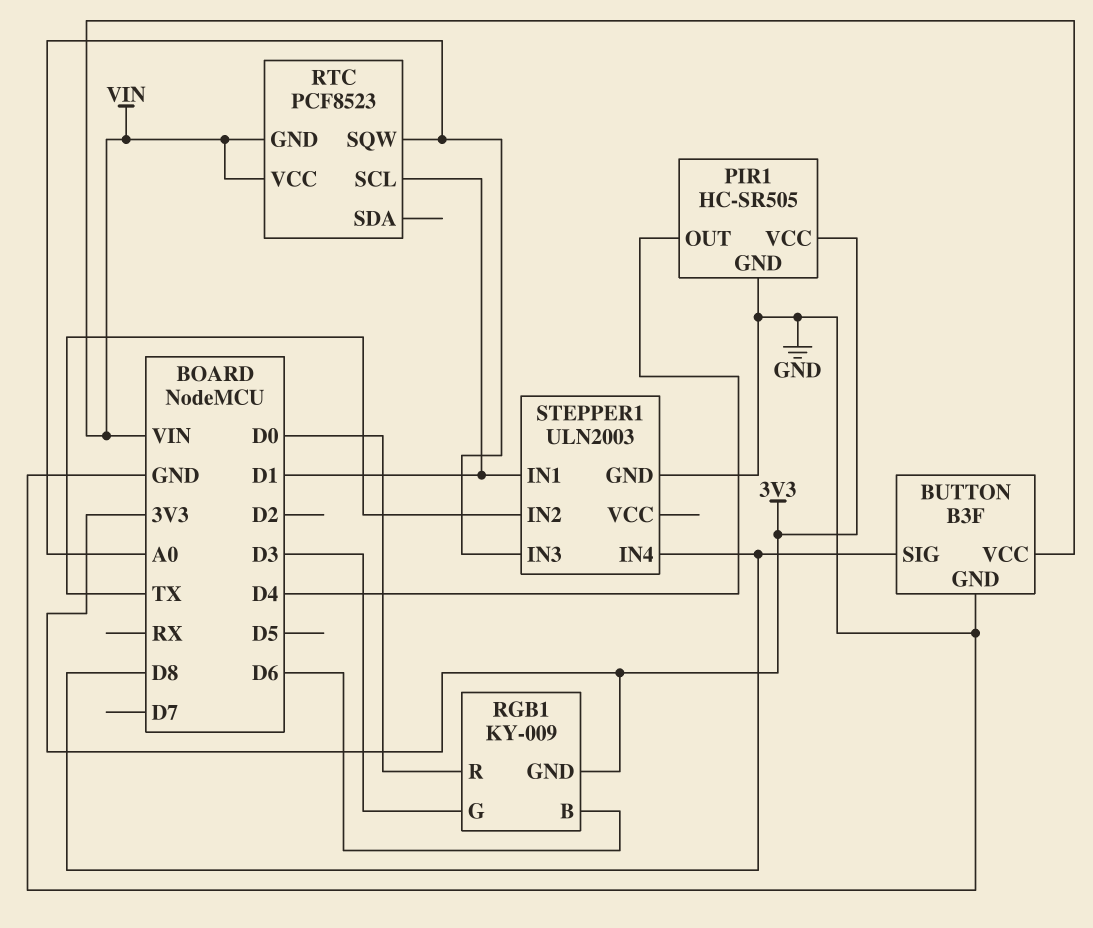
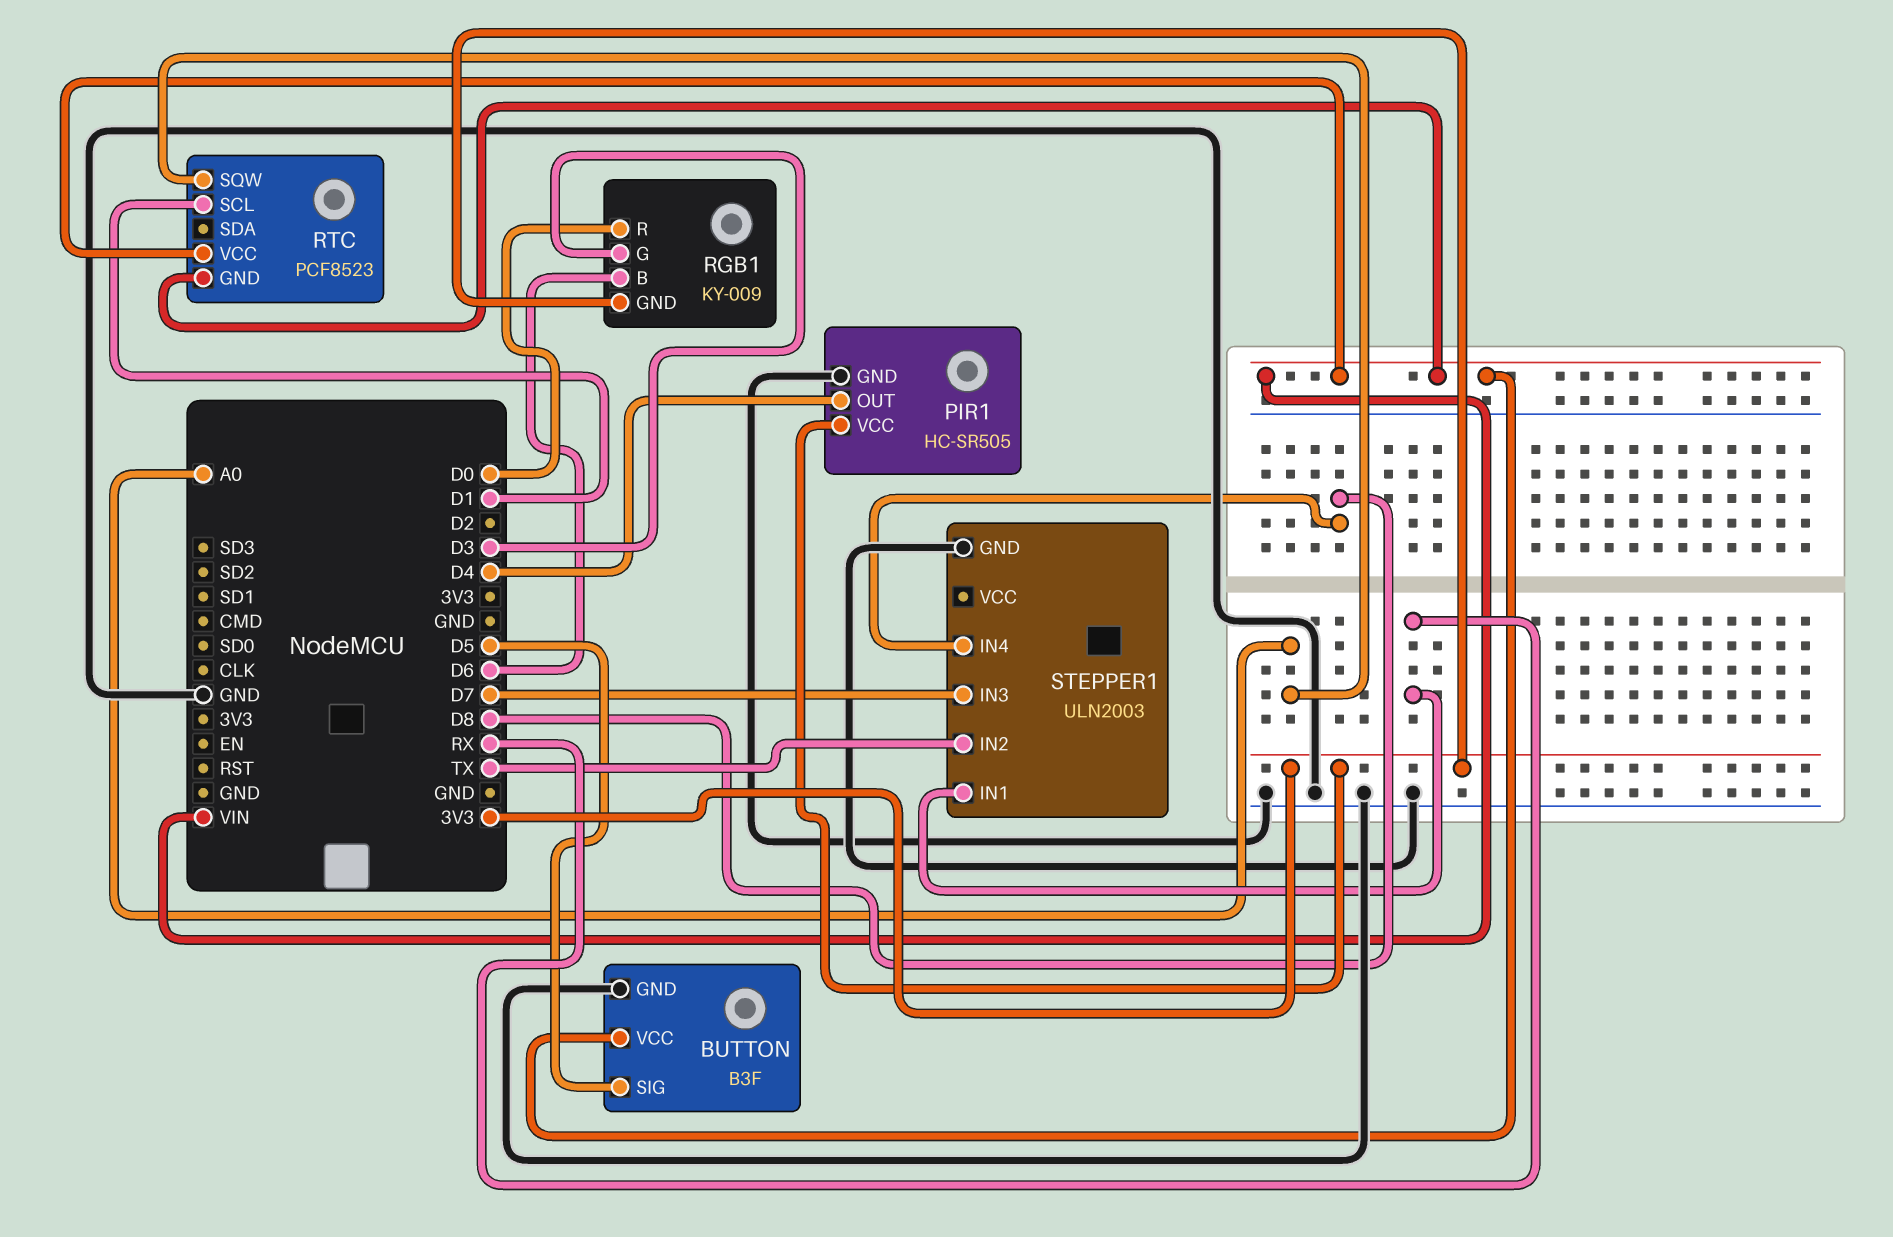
BUTTON pin SIG: D8 -> D5
STEPPER1 pin IN1: D1 -> RX
STEPPER1 pin IN3: A0 -> D7

